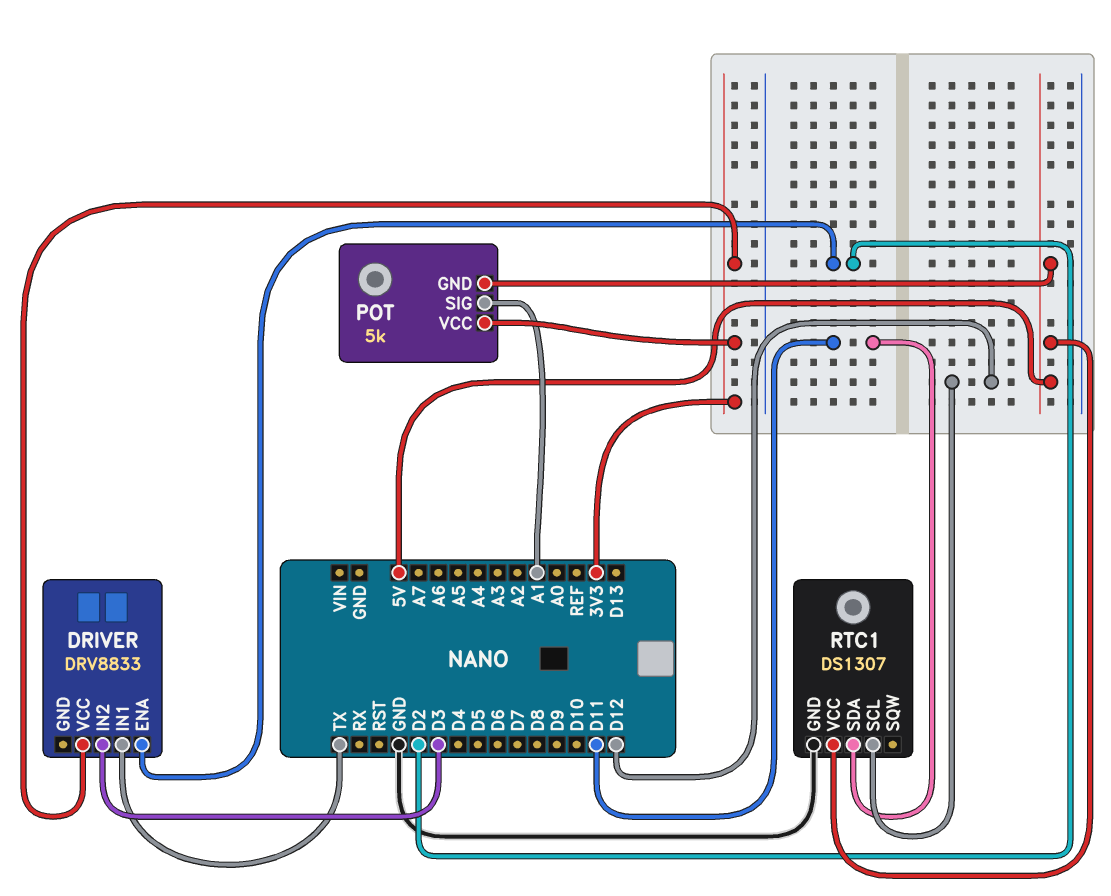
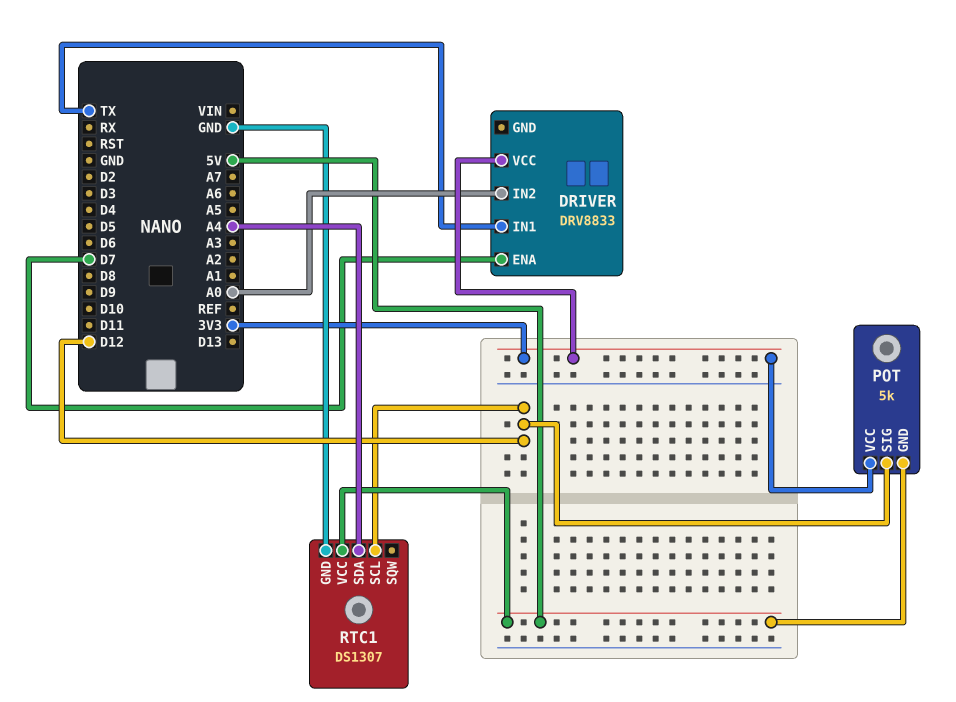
DRIVER pin ENA: D2 -> D7
DRIVER pin IN2: D3 -> A0
POT pin SIG: A1 -> D12
RTC1 pin SDA: D11 -> A4

